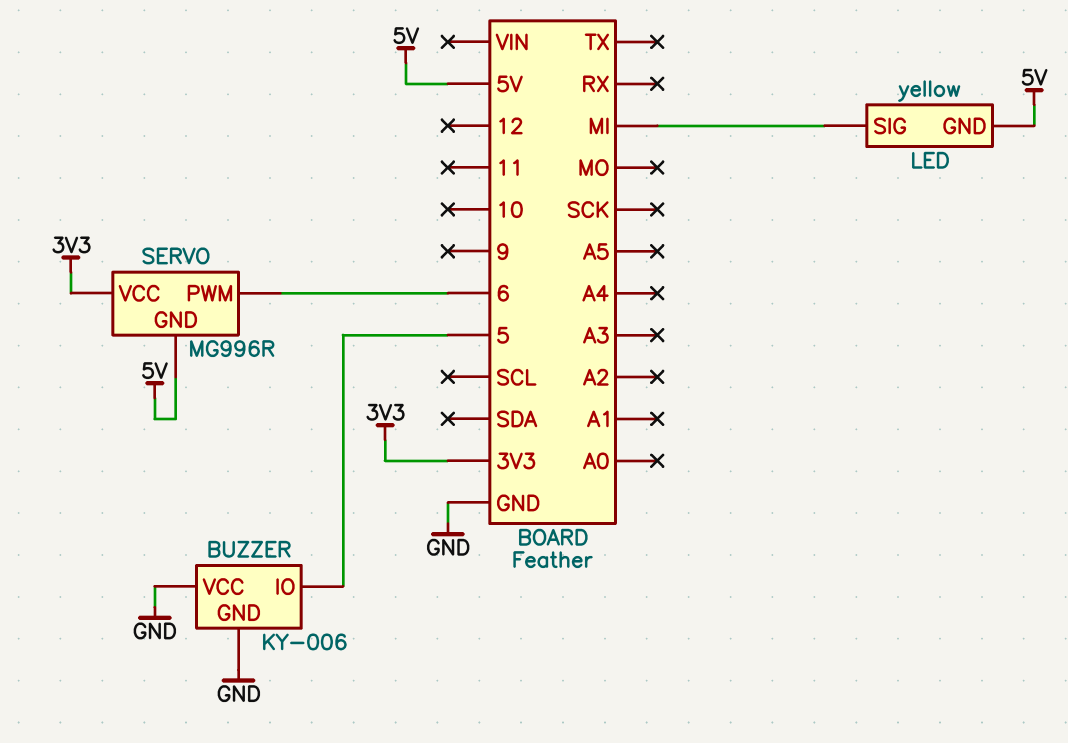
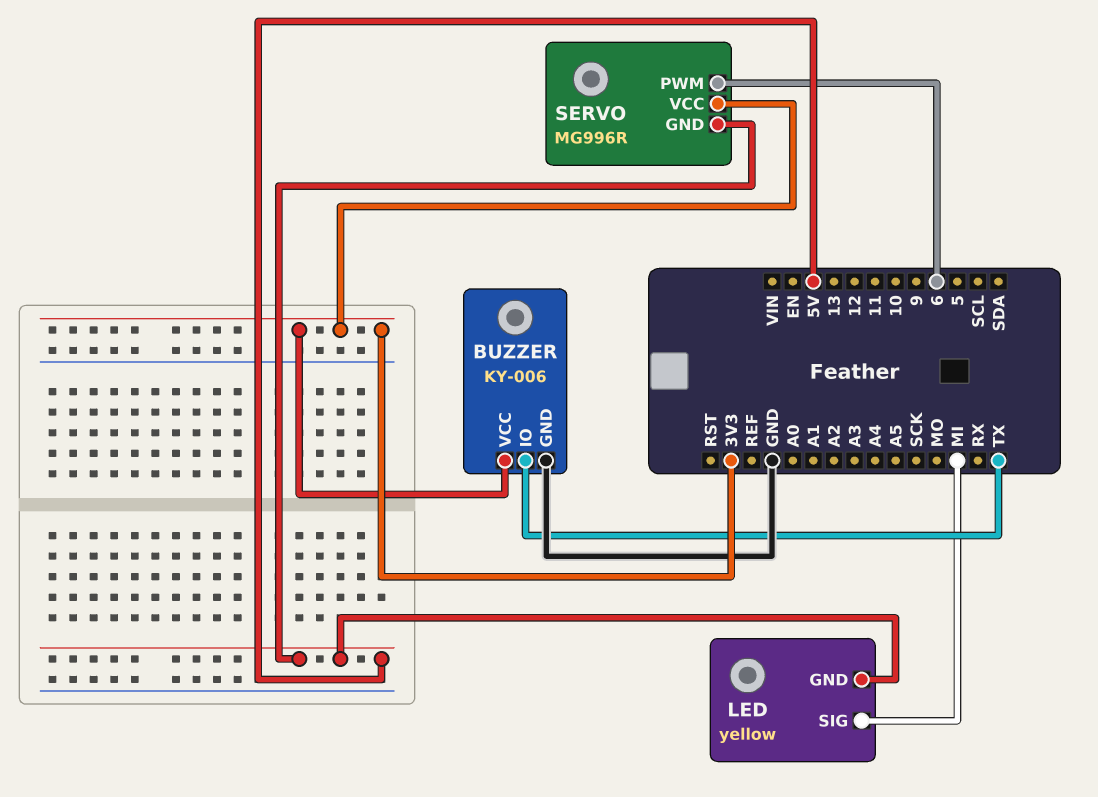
BUZZER pin IO: 5 -> TX
BUZZER pin VCC: GND -> 3V3

